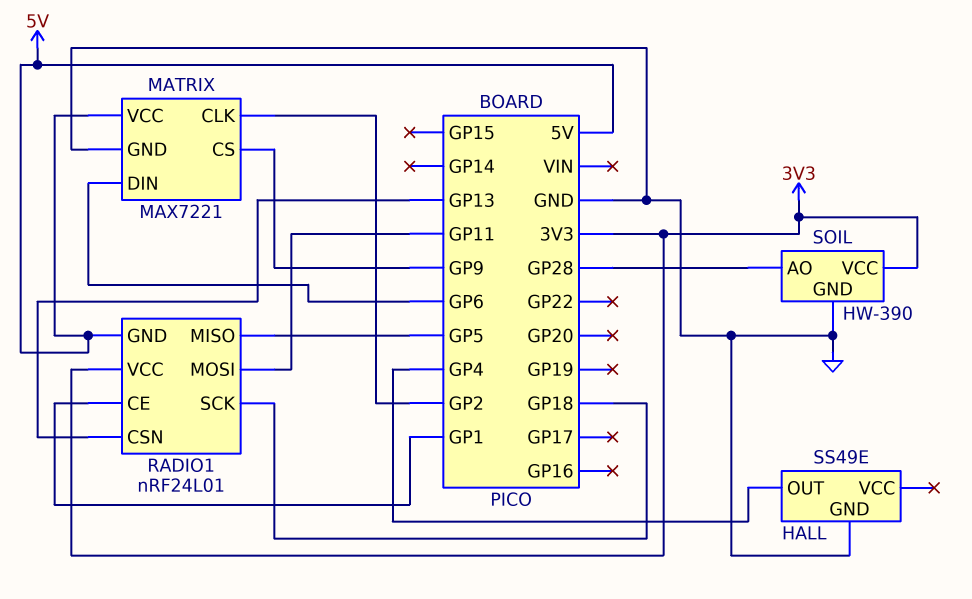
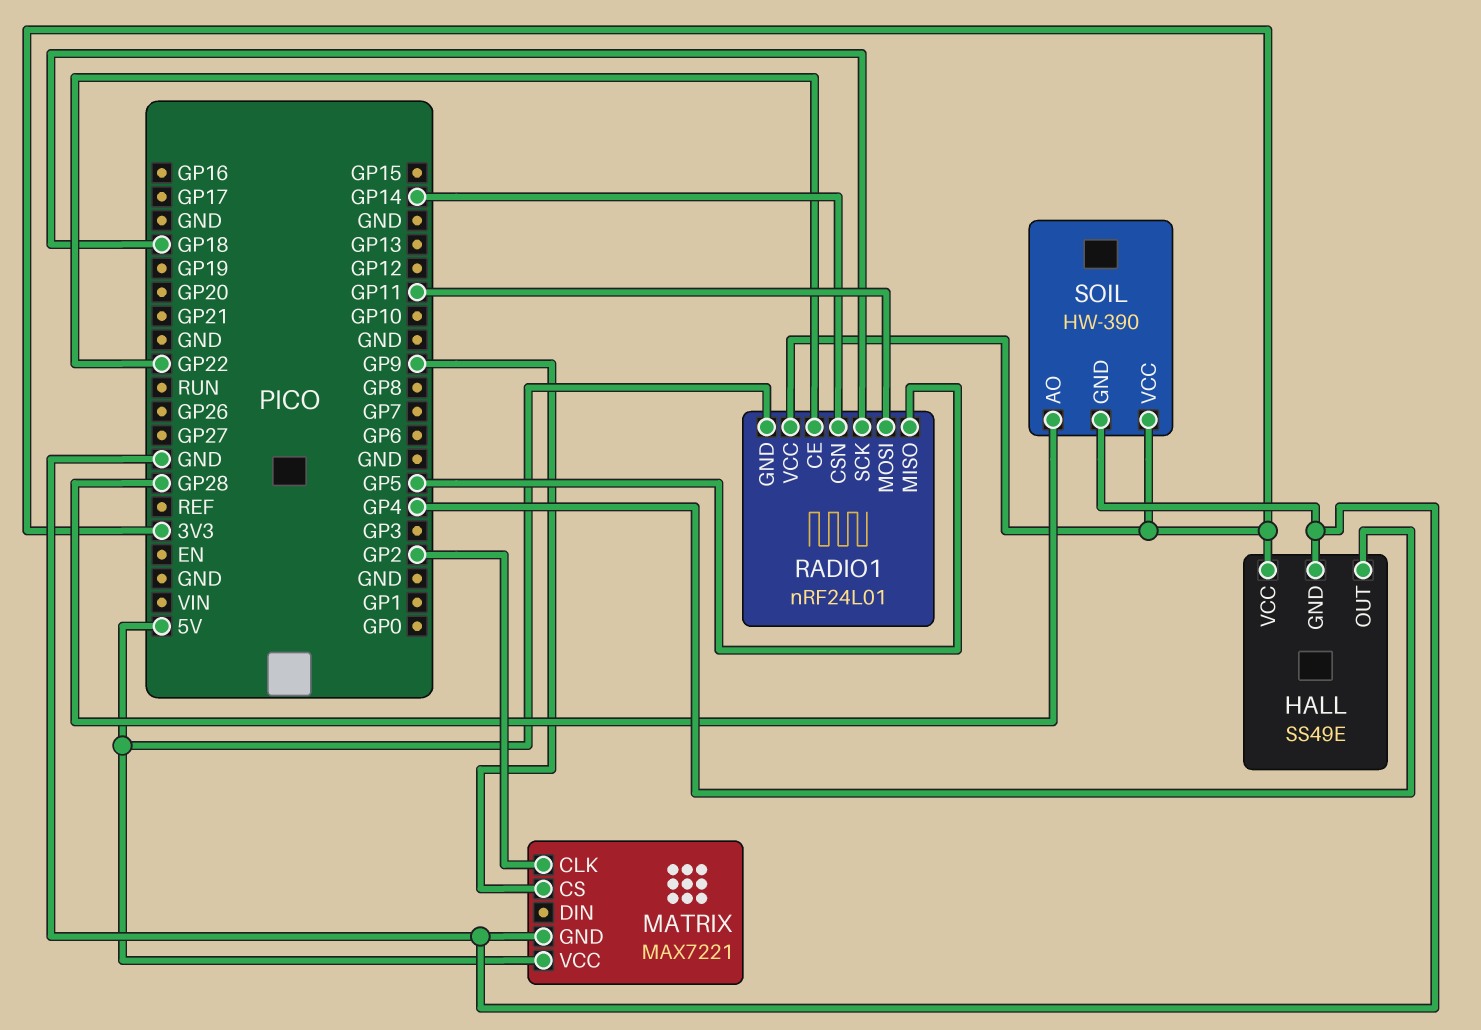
HALL pin VCC: none -> 3V3
MATRIX pin DIN: GP6 -> none
RADIO1 pin CE: GP1 -> GP22
RADIO1 pin CSN: GP13 -> GP14

